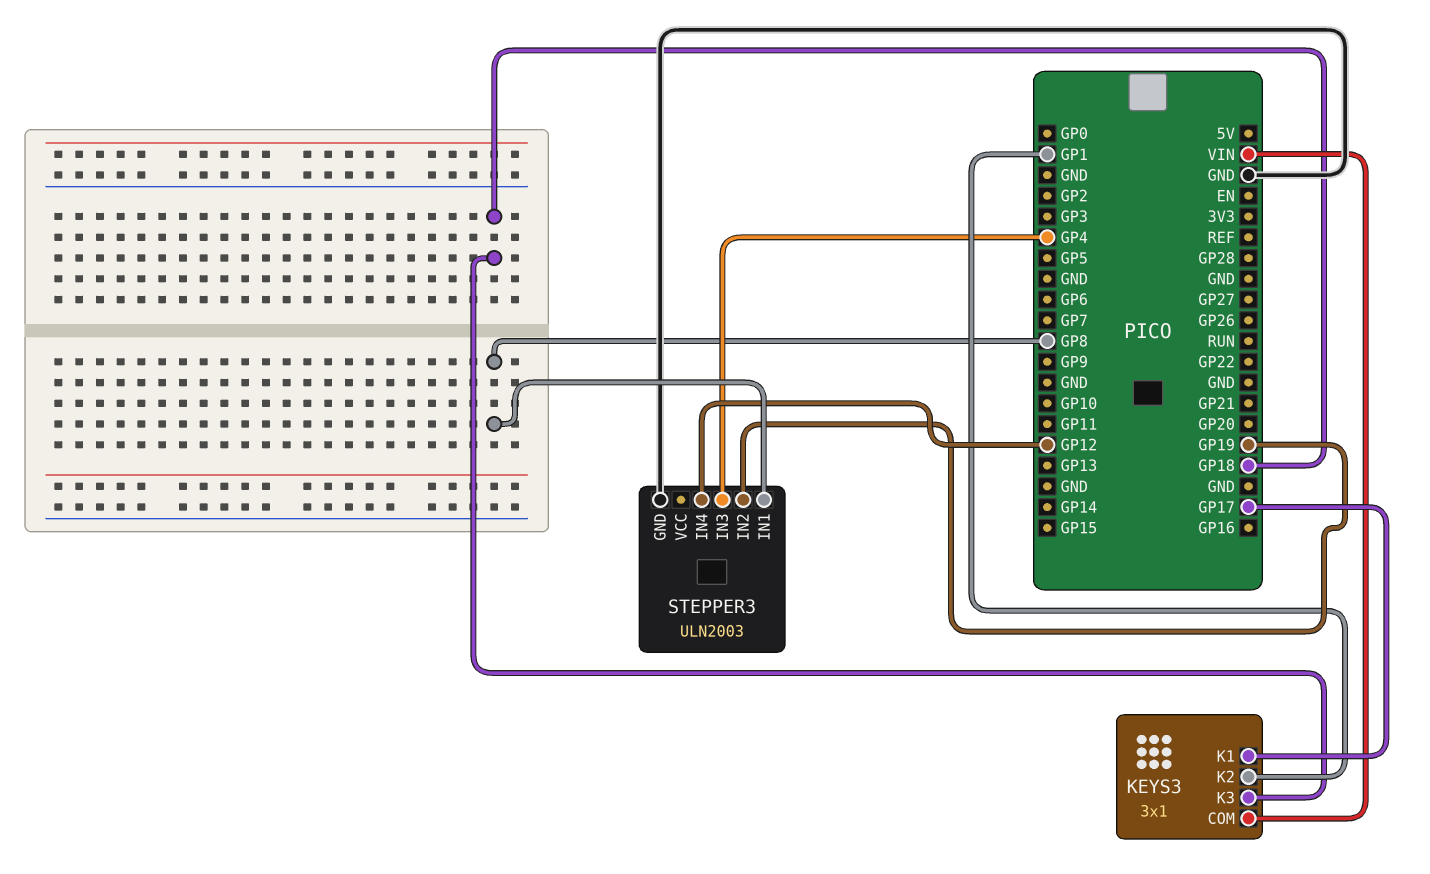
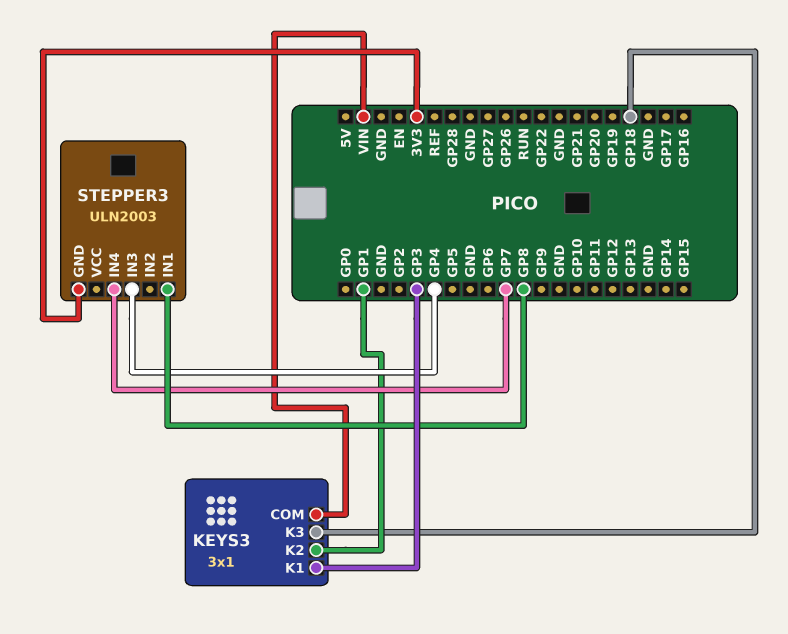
KEYS3 pin K1: GP17 -> GP3
STEPPER3 pin GND: GND -> 3V3
STEPPER3 pin IN2: GP19 -> none
STEPPER3 pin IN4: GP12 -> GP7

